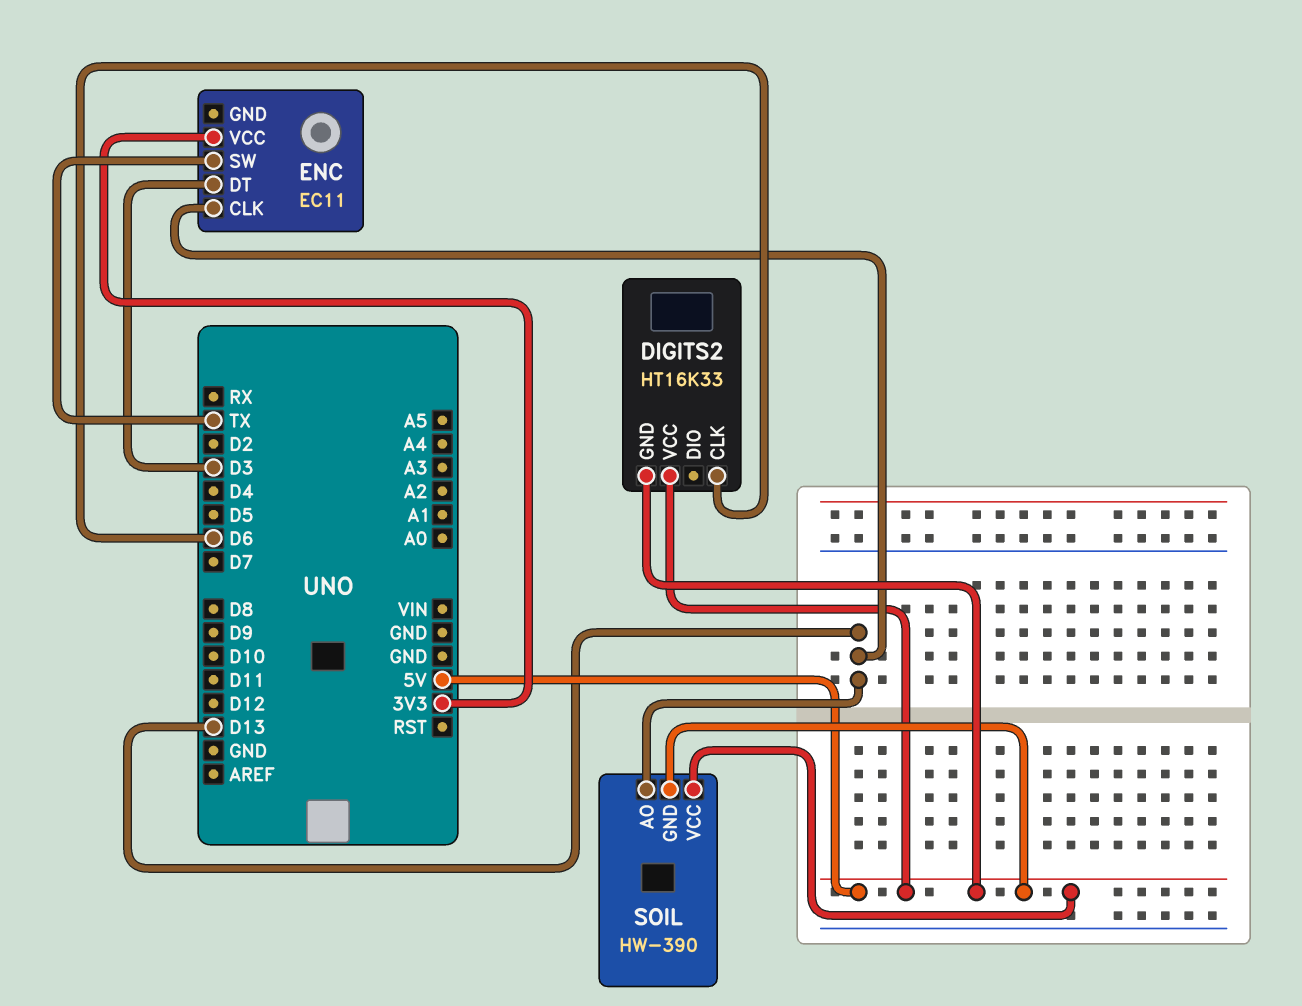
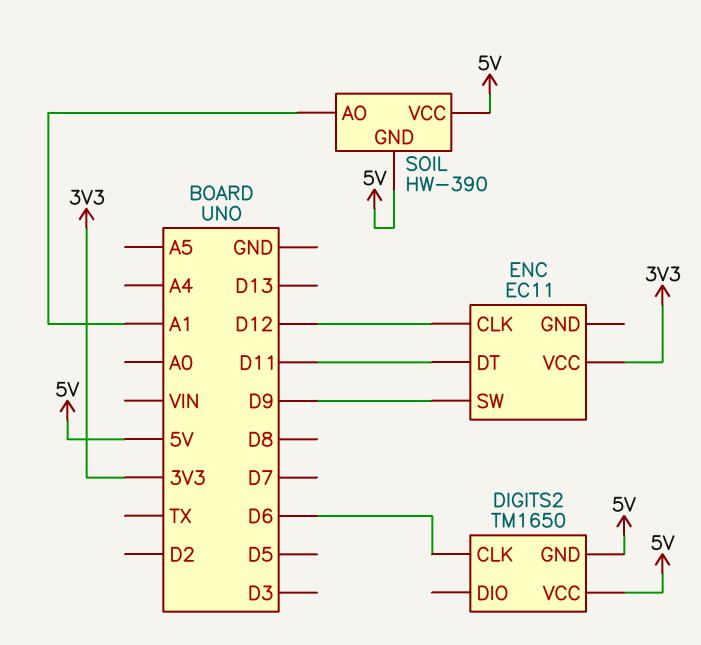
DIGITS2: HT16K33 -> TM1650
ENC pin CLK: D13 -> D12
ENC pin DT: D3 -> D11
ENC pin SW: TX -> D9
SOIL pin AO: D13 -> A1

